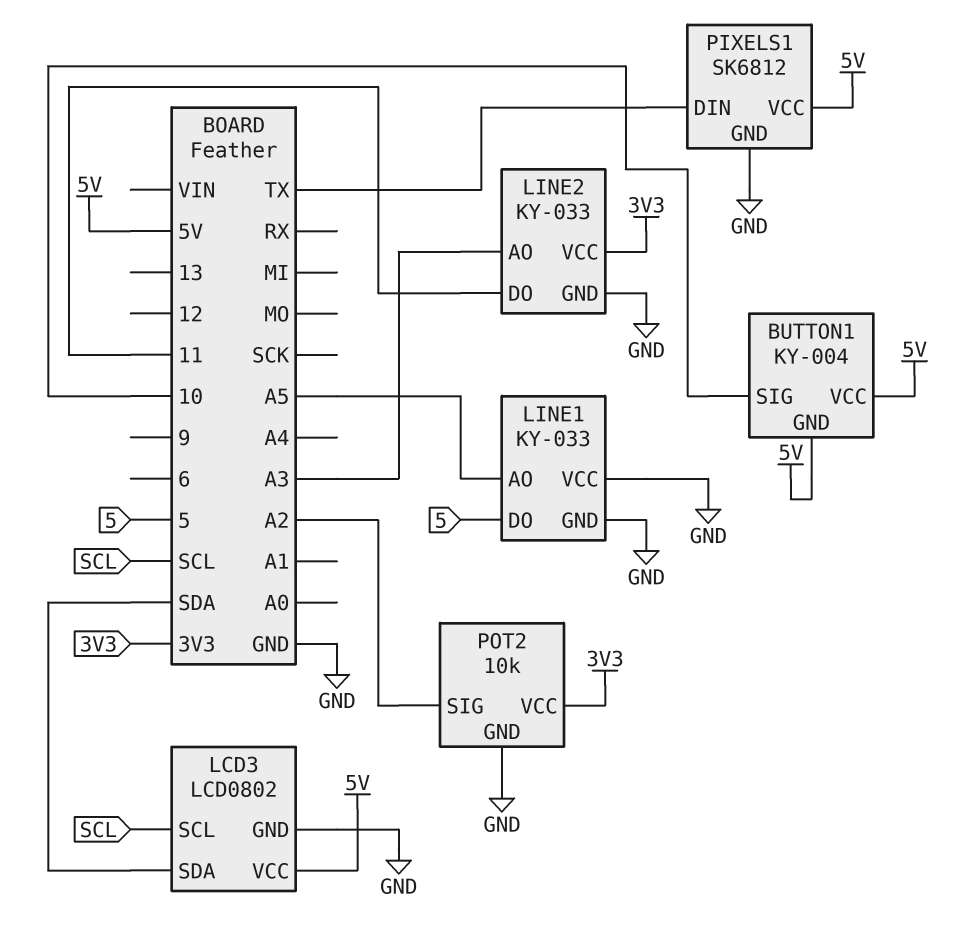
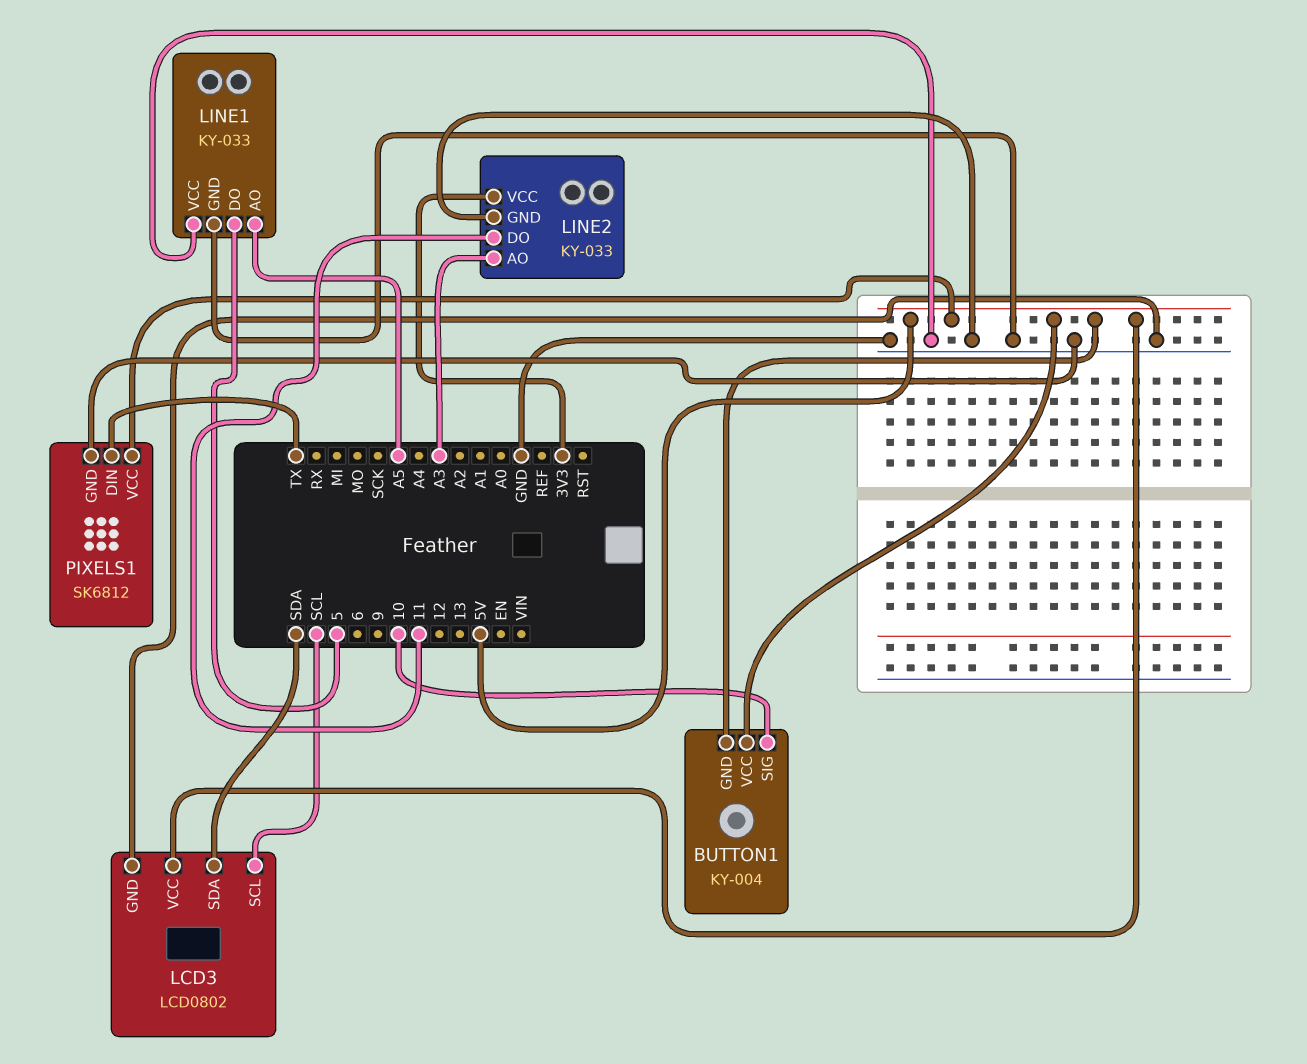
POT2: 10k -> none
POT2 pin GND: GND -> none
POT2 pin SIG: A2 -> none
POT2 pin VCC: 3V3 -> none

